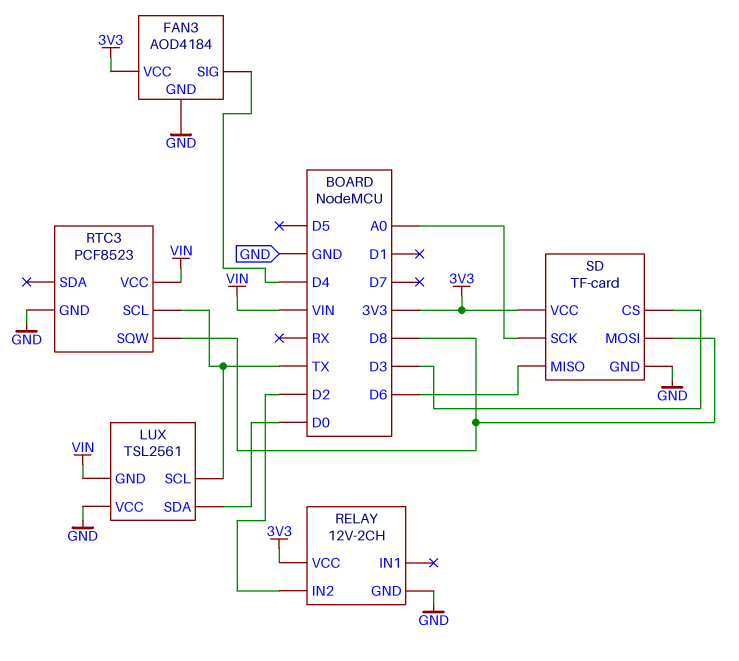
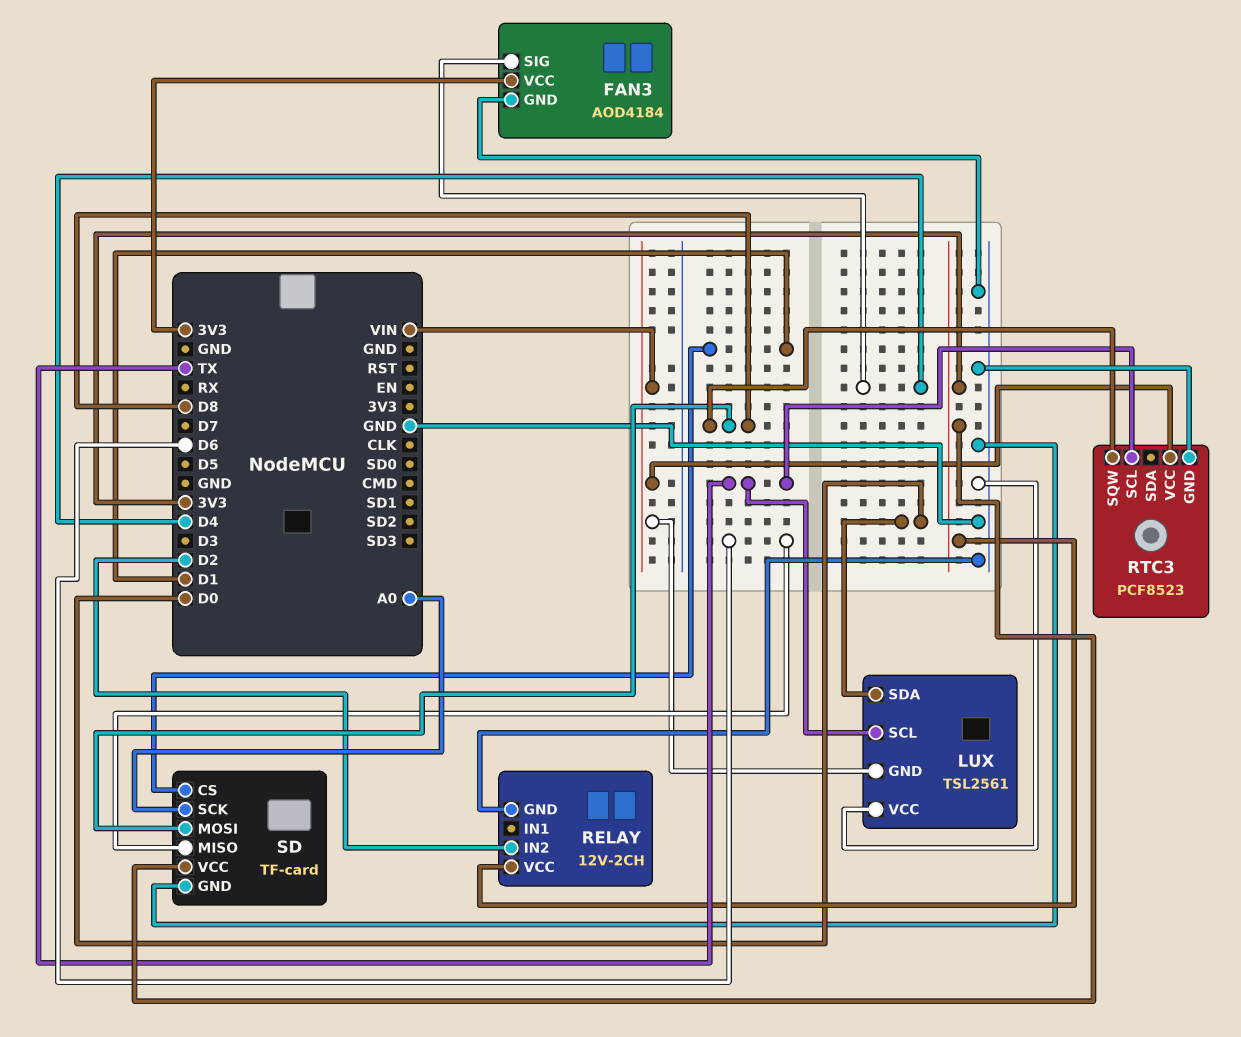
SD pin CS: D3 -> D1

